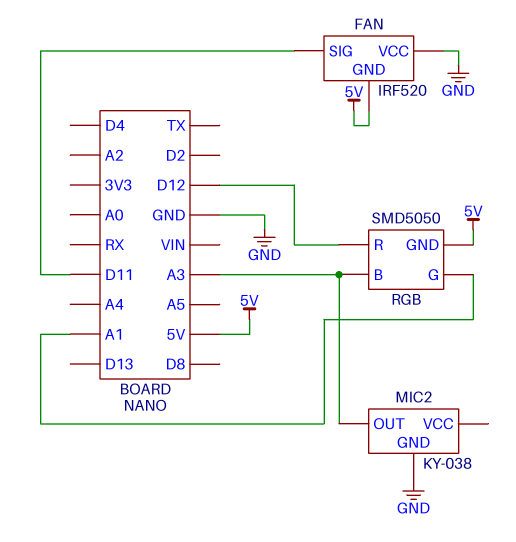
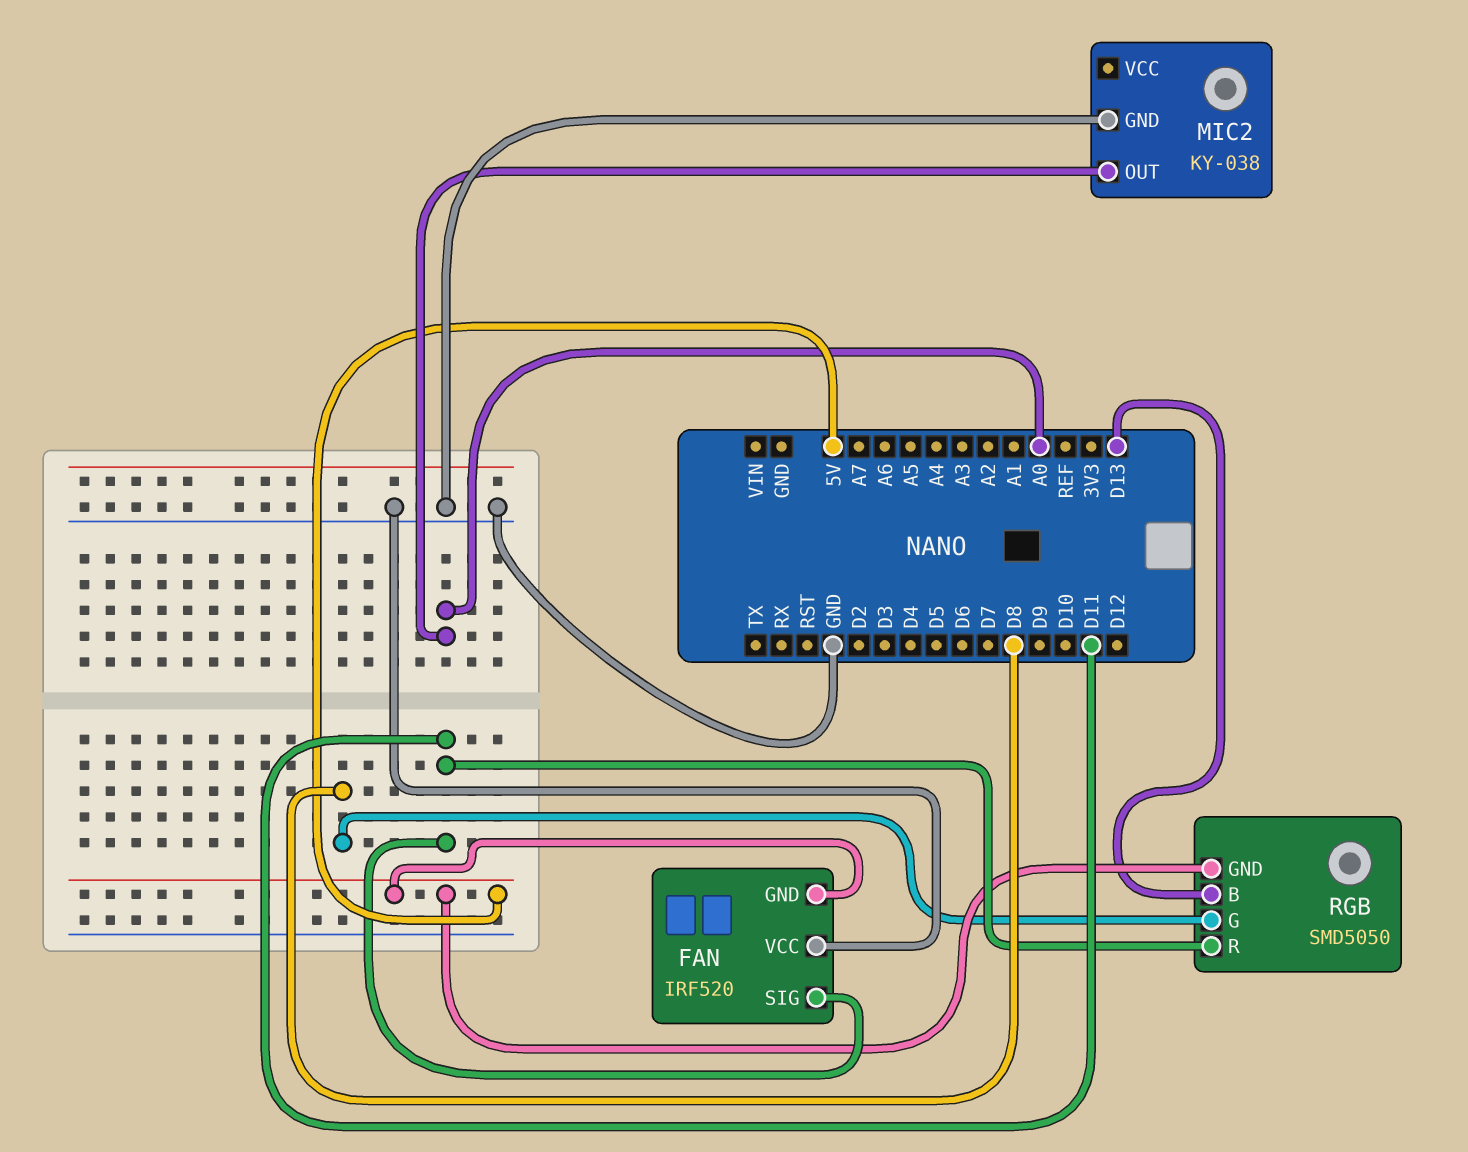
MIC2 pin OUT: A3 -> A0
RGB pin B: A3 -> D13
RGB pin G: A1 -> D8
RGB pin R: D12 -> D11

